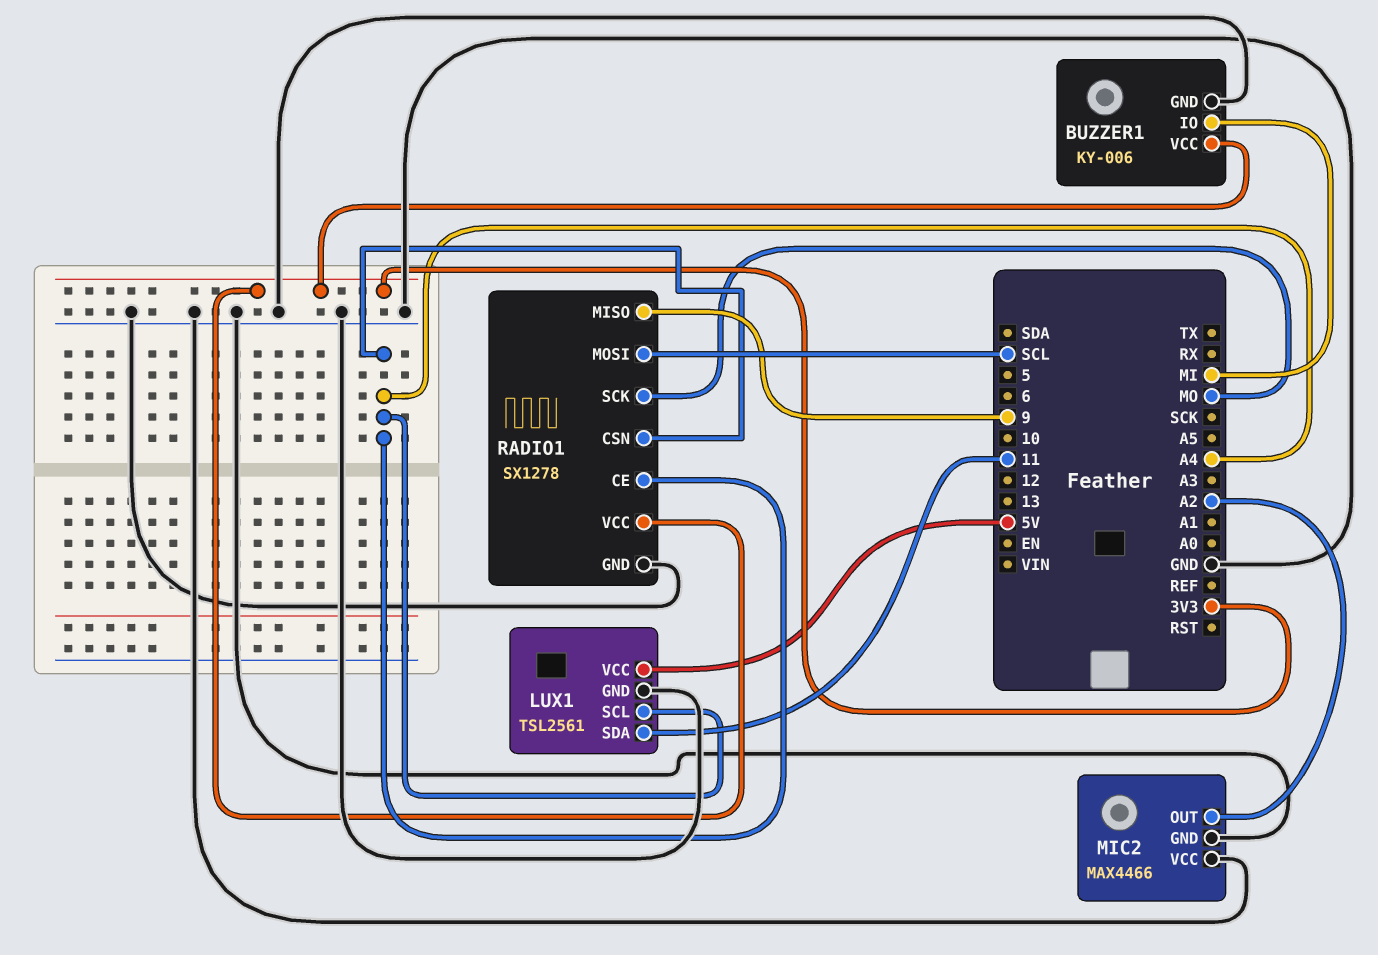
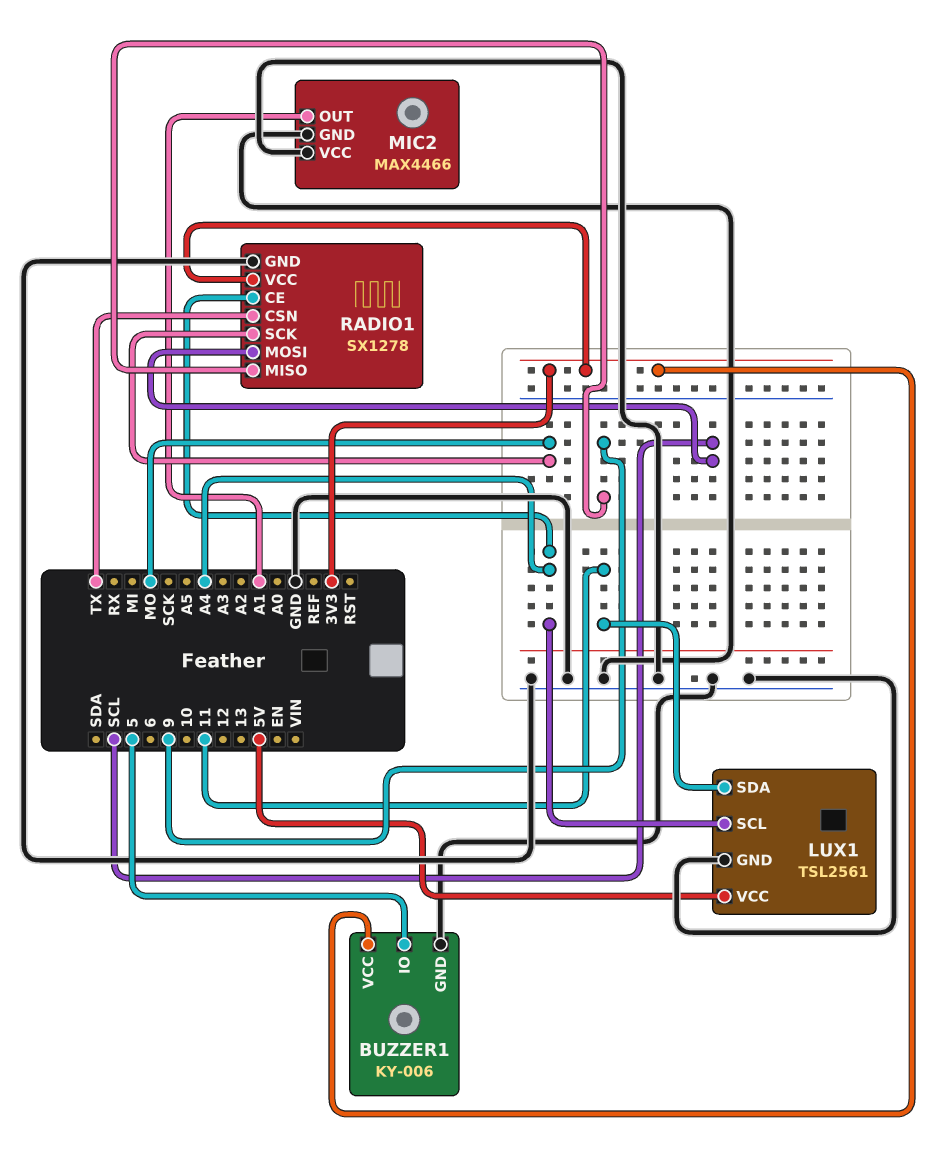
BUZZER1 pin IO: MI -> 5
MIC2 pin OUT: A2 -> A1
RADIO1 pin CSN: A4 -> TX

